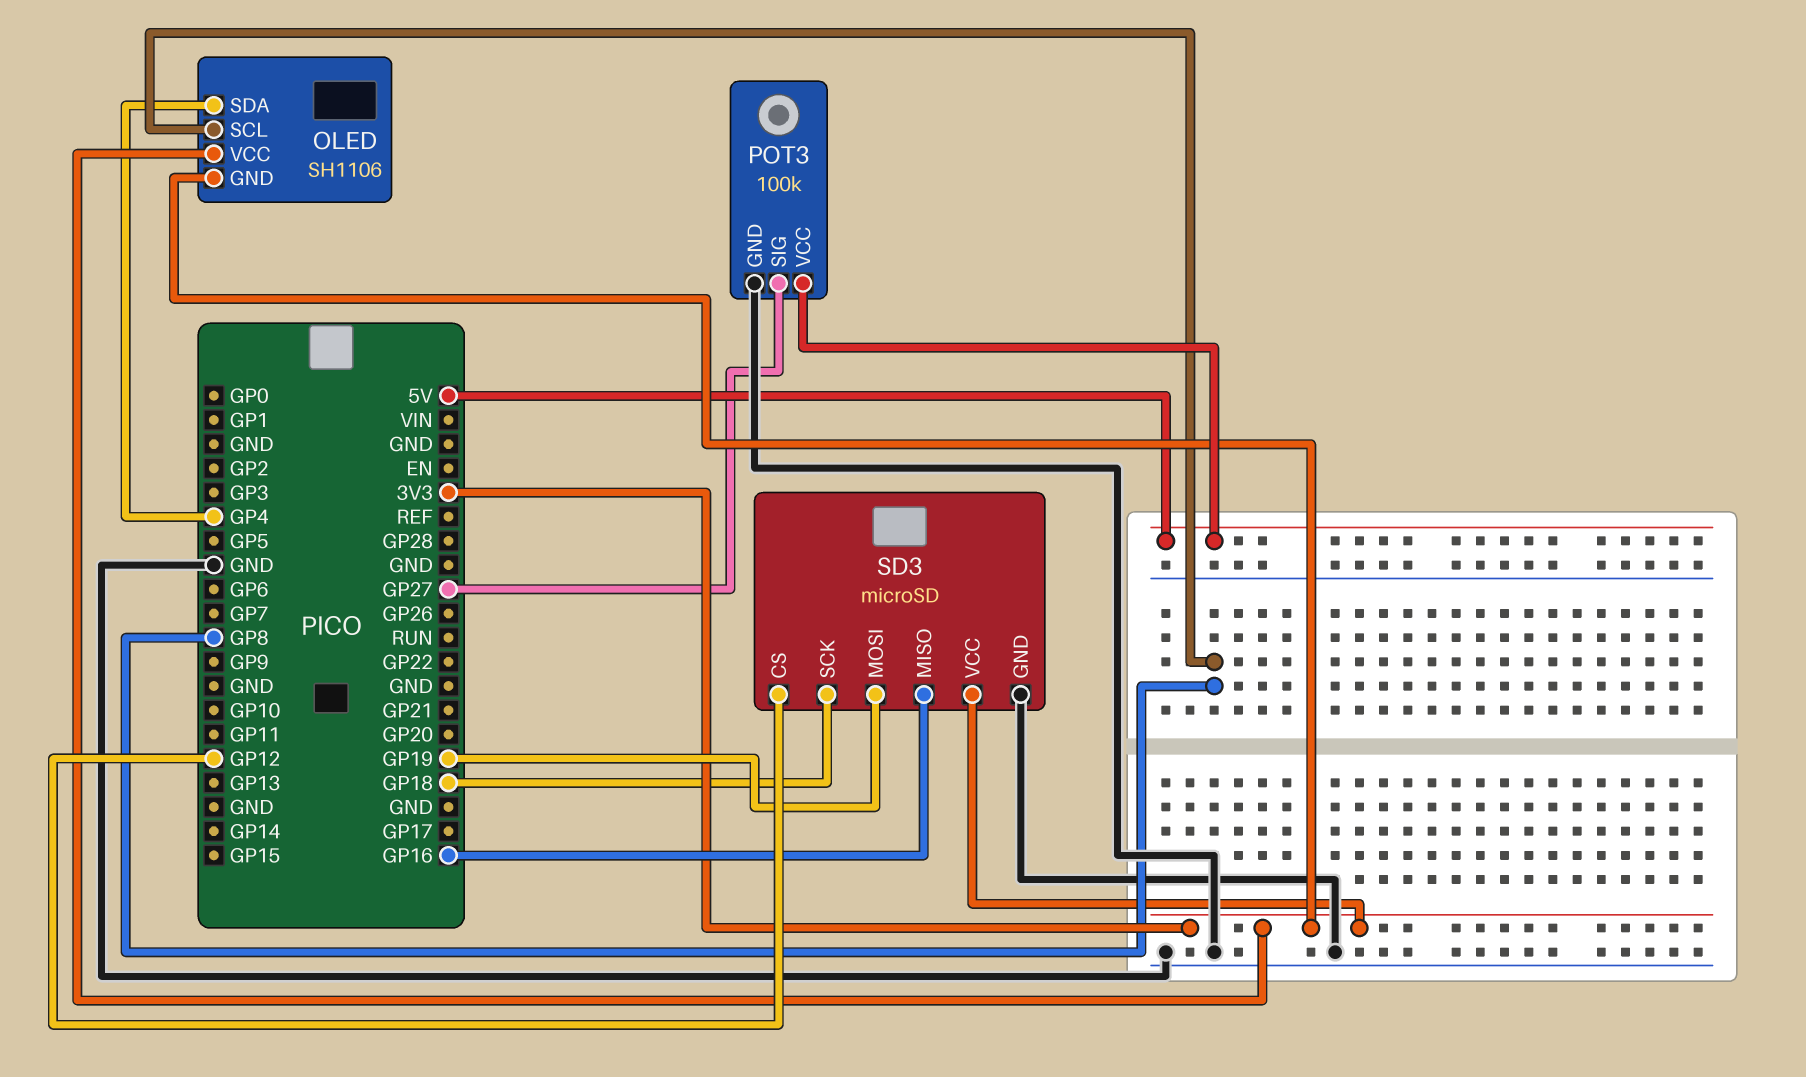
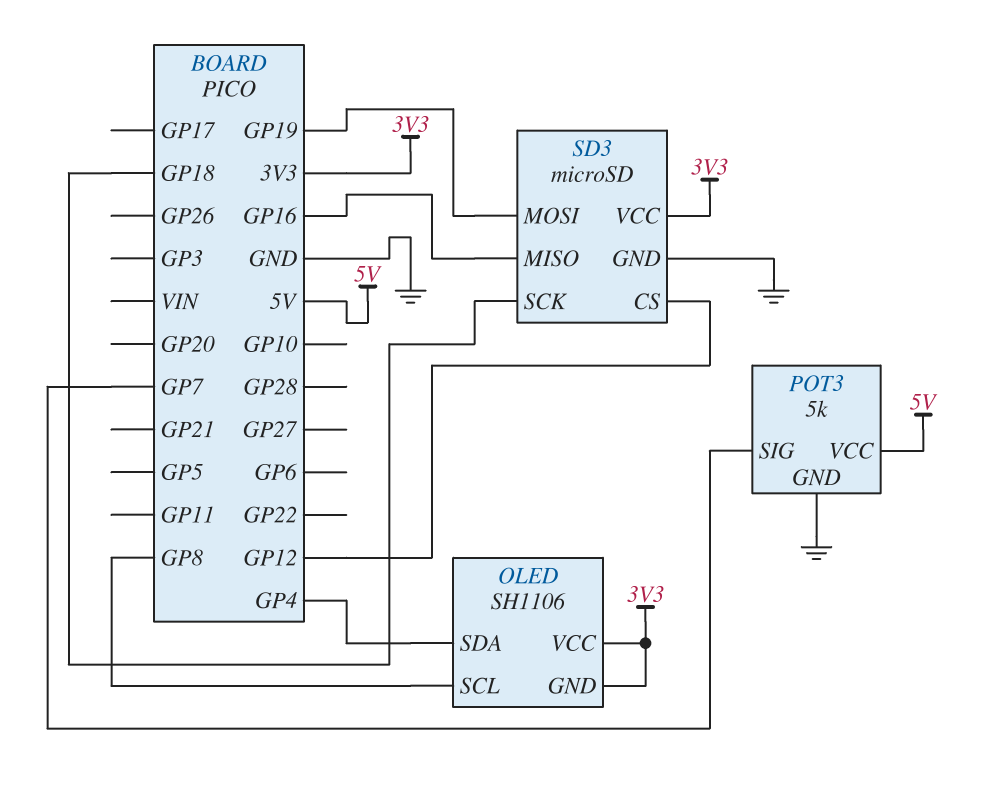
POT3: 100k -> 5k
POT3 pin SIG: GP27 -> GP7

